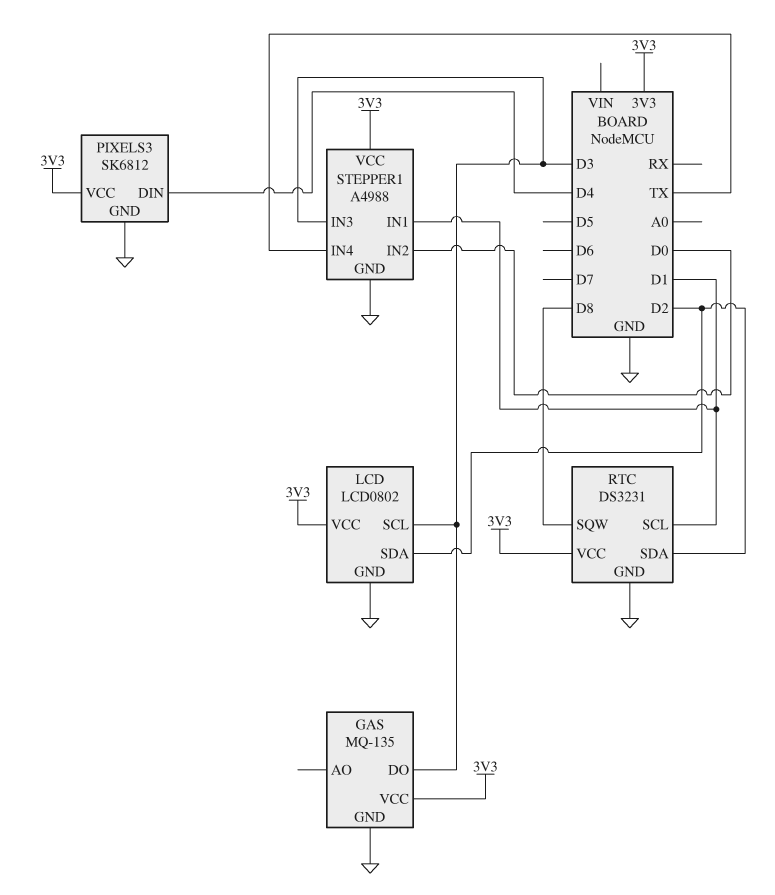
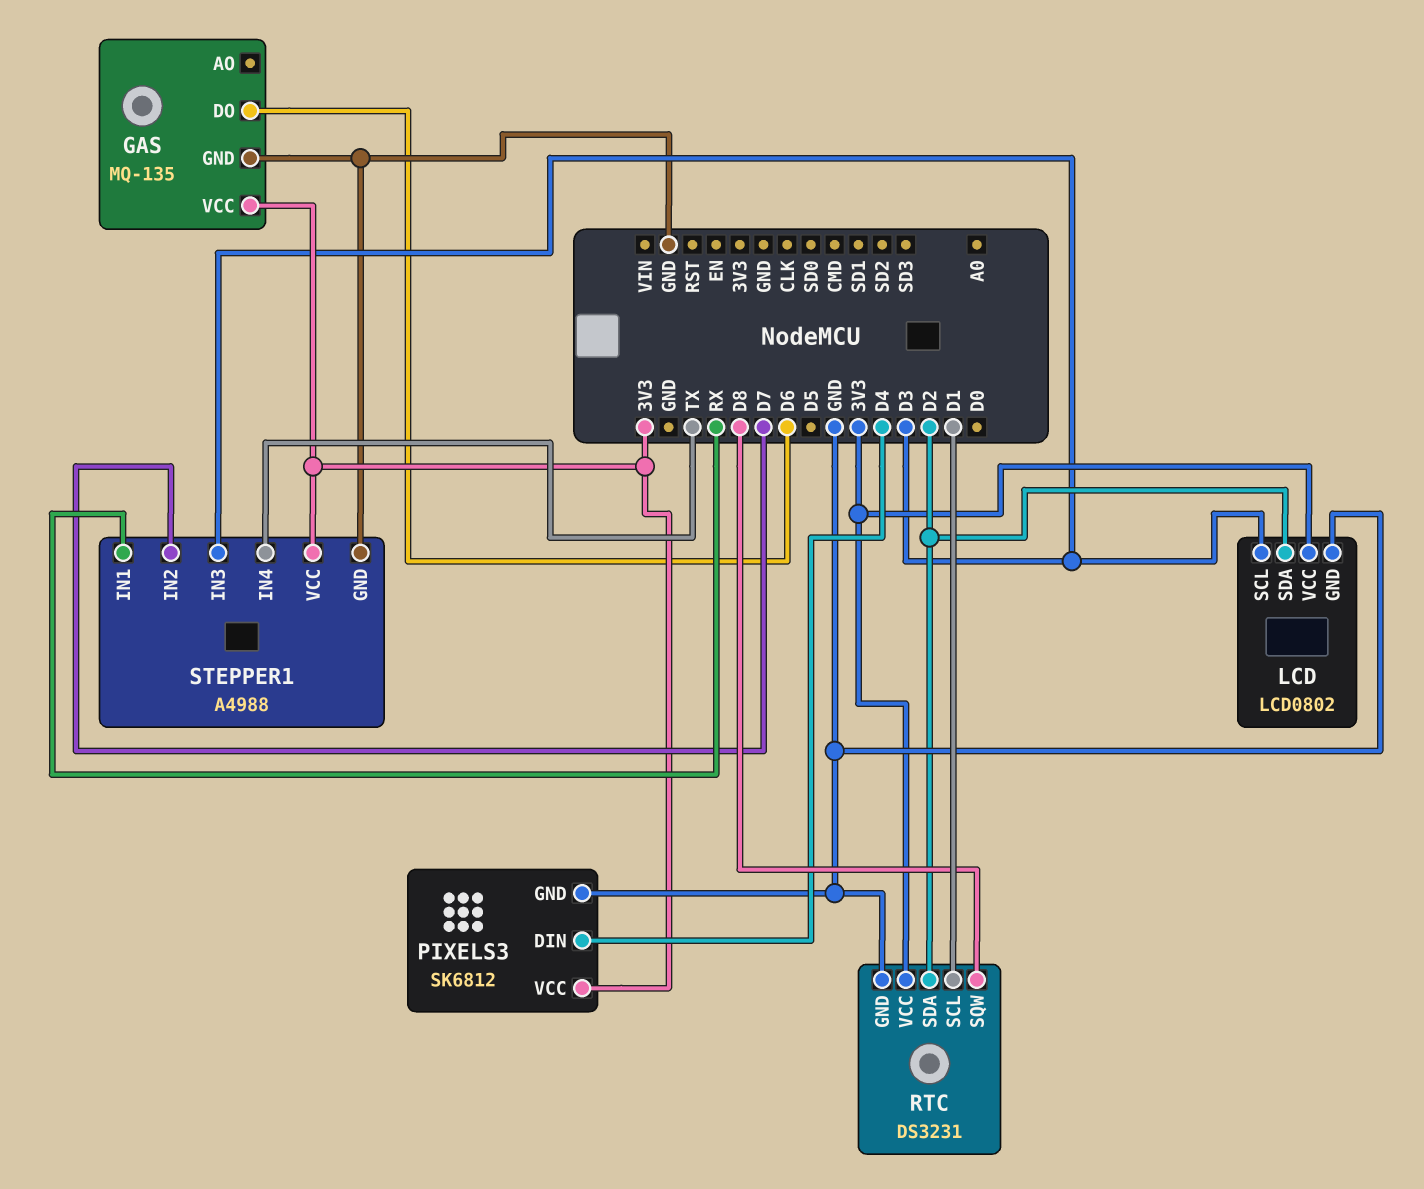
GAS pin DO: D3 -> D6
STEPPER1 pin IN1: D1 -> RX
STEPPER1 pin IN2: D0 -> D7

